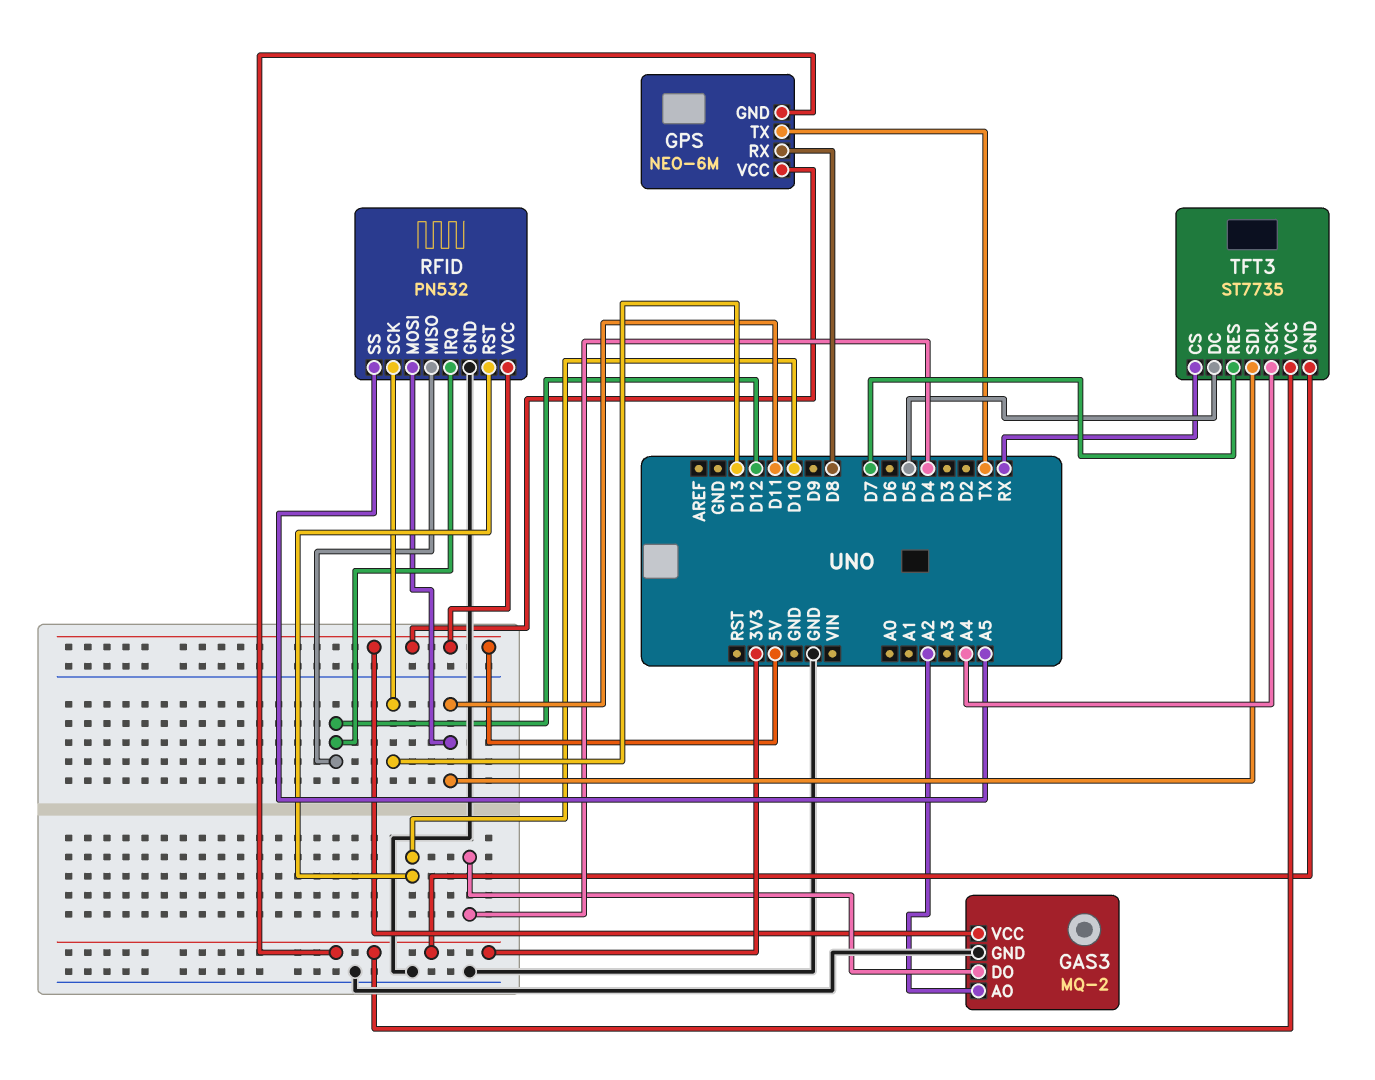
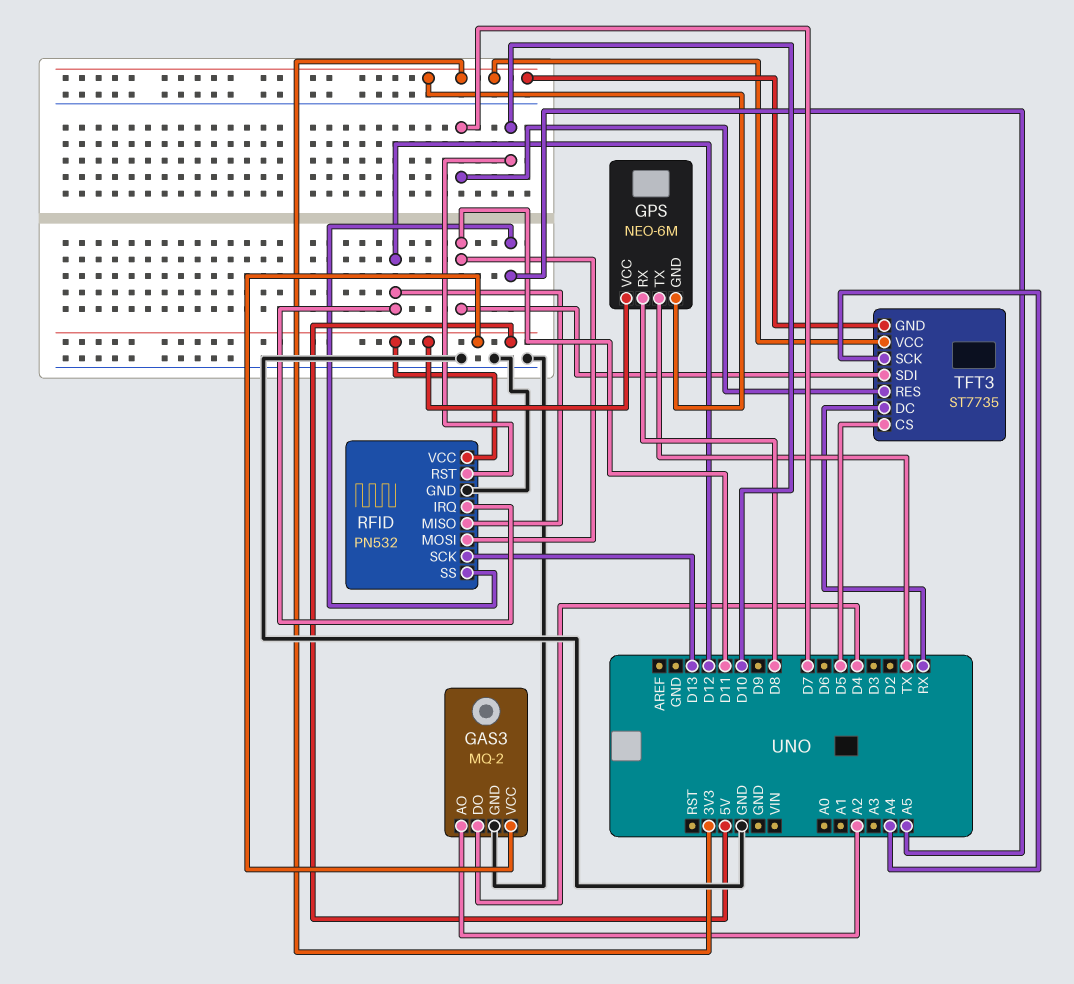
TFT3 pin CS: RX -> D5
TFT3 pin DC: D5 -> RX

